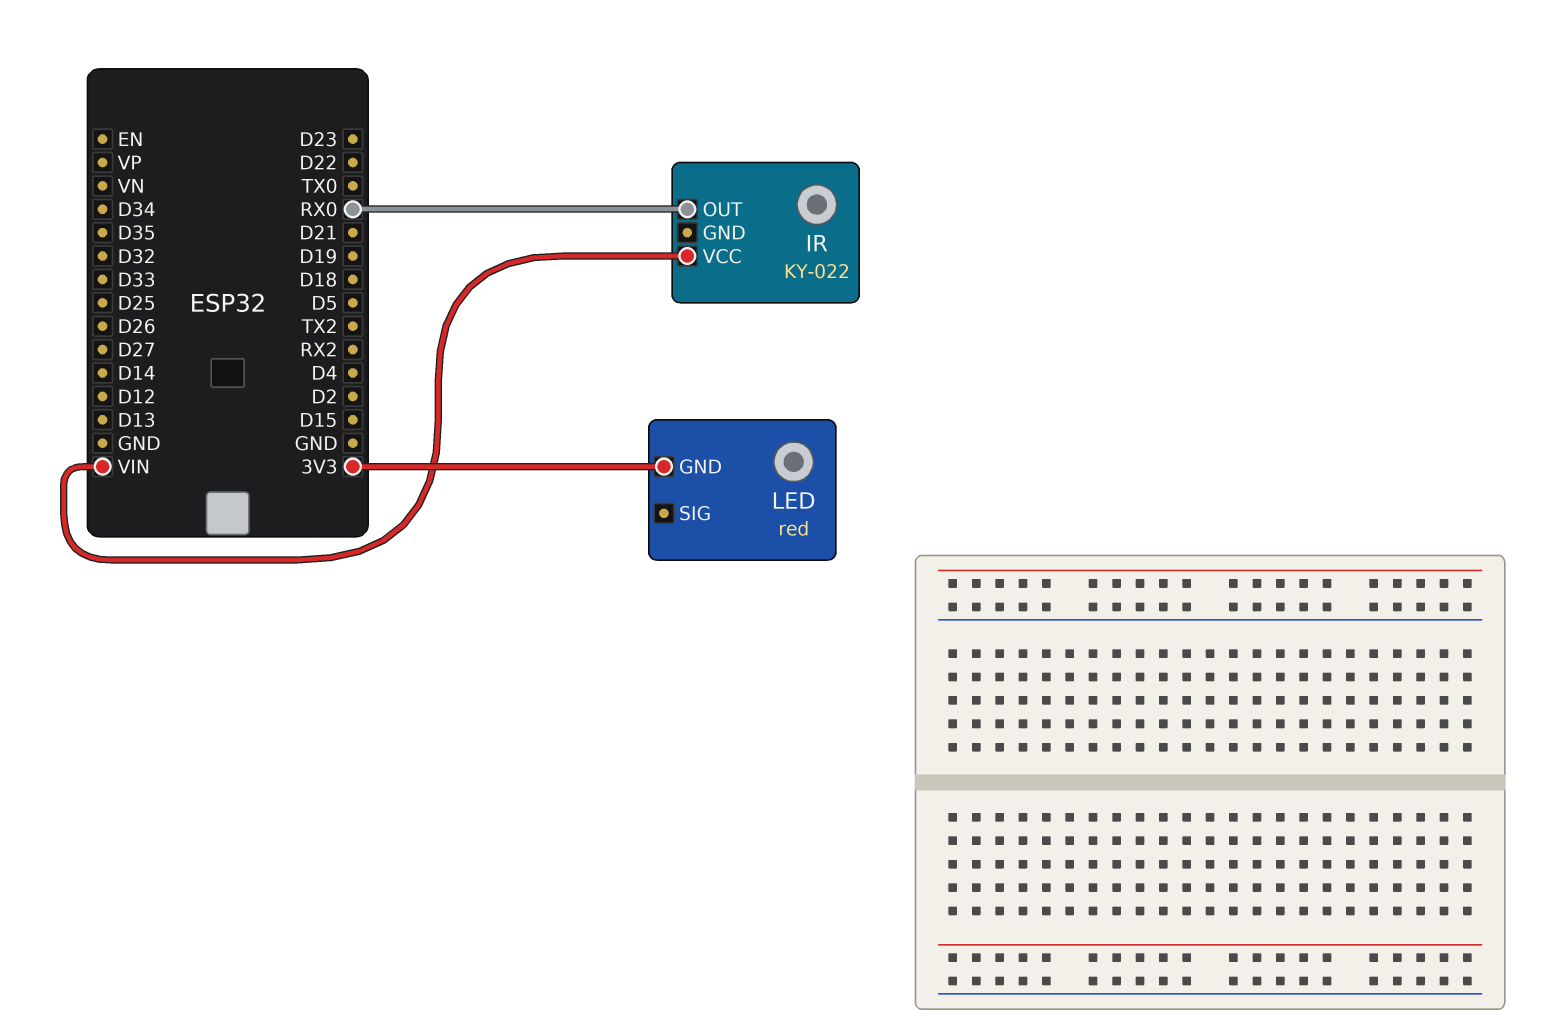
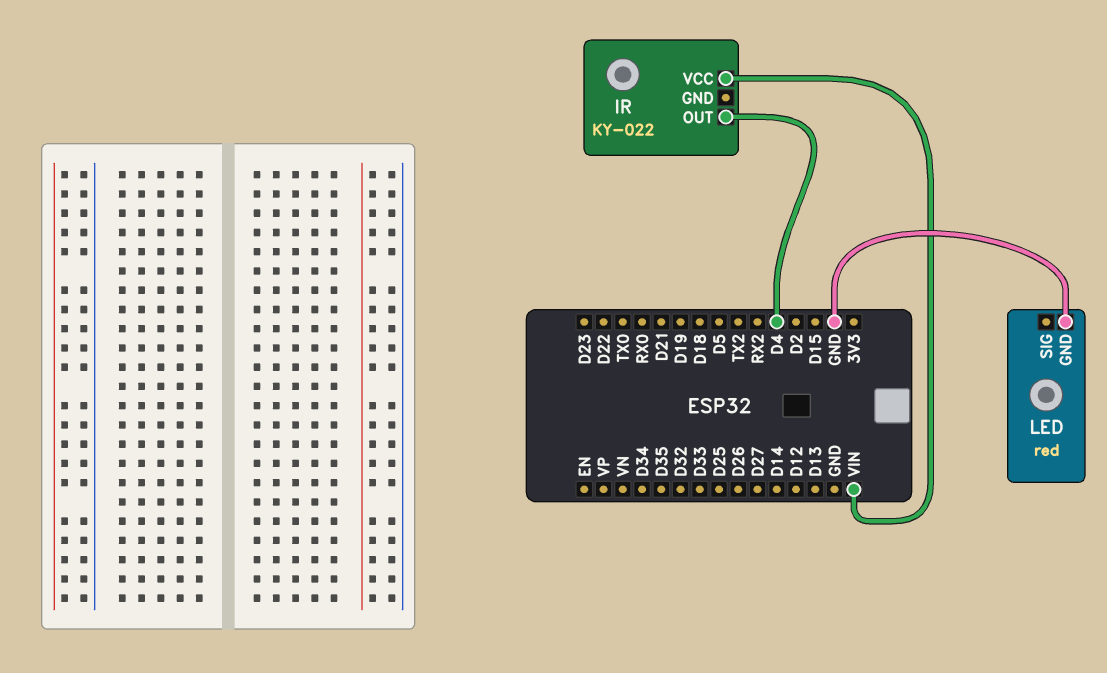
IR pin OUT: RX0 -> D4
LED pin GND: 3V3 -> GND

